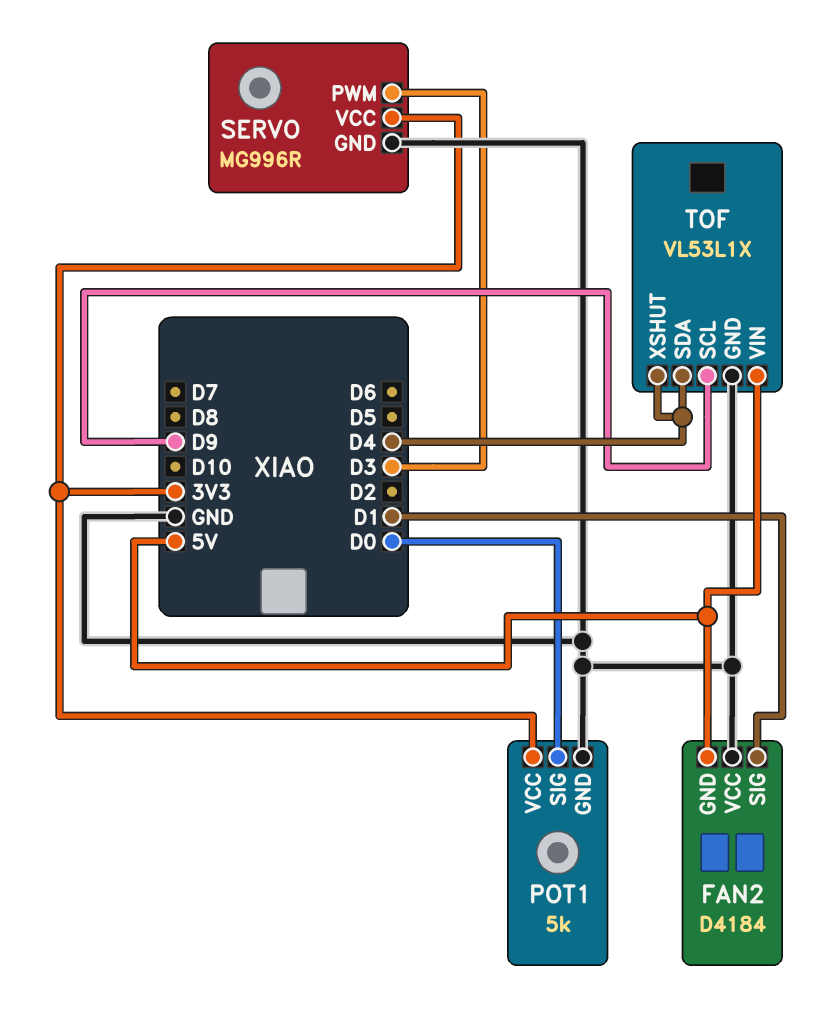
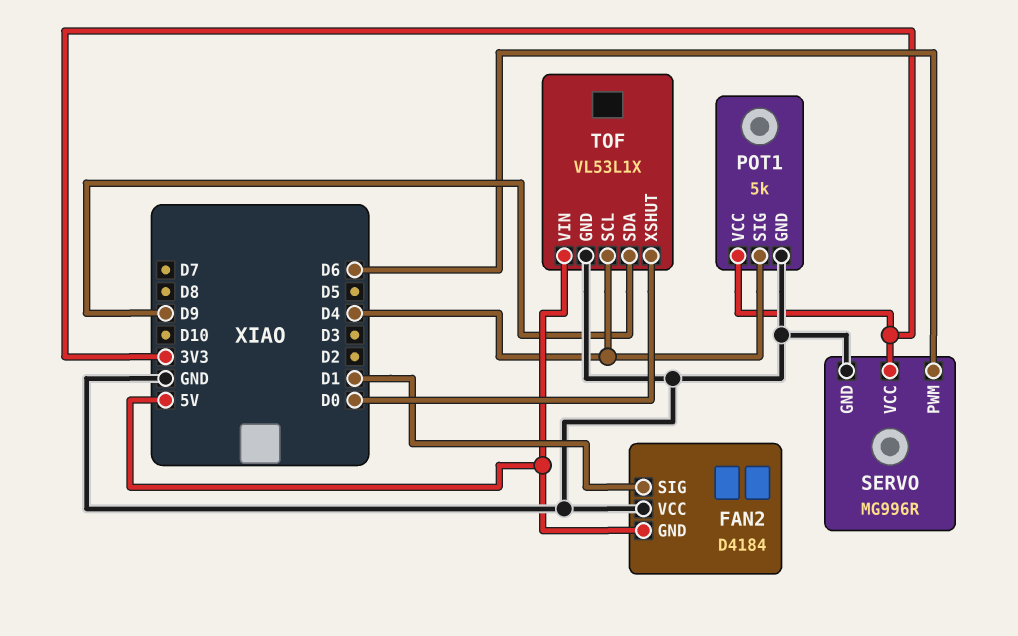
POT1 pin SIG: D0 -> D4
SERVO pin PWM: D3 -> D6
TOF pin SCL: D9 -> D4
TOF pin SDA: D4 -> D9
TOF pin XSHUT: D4 -> D0

